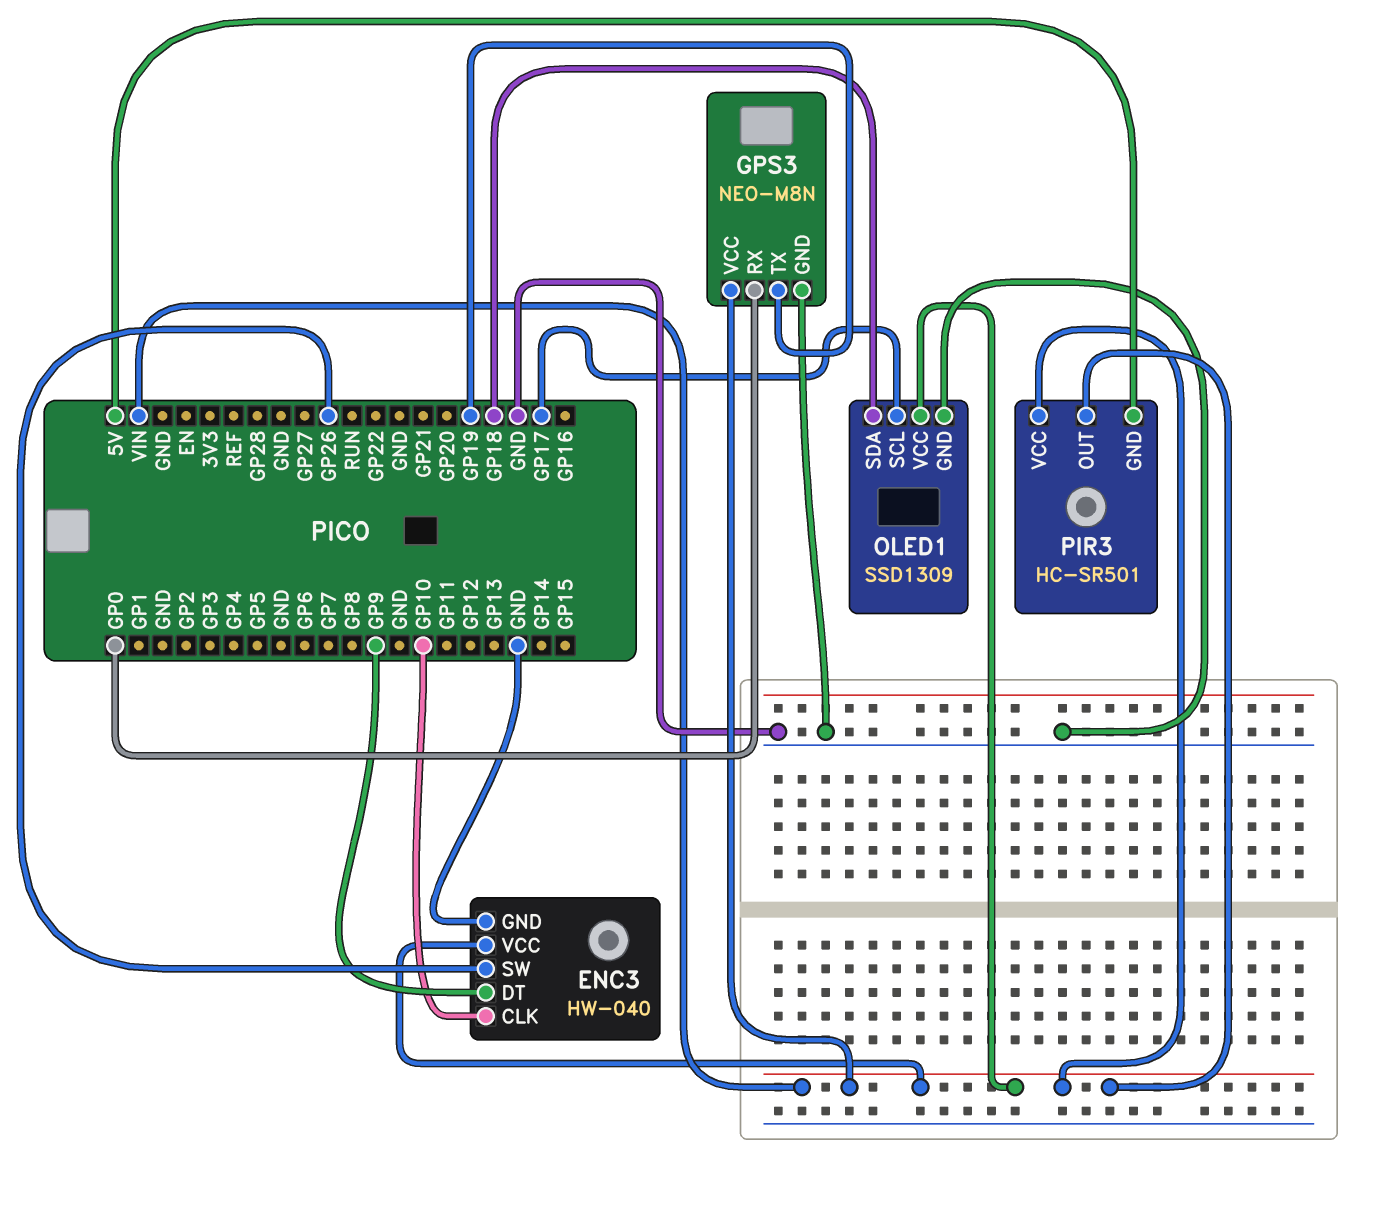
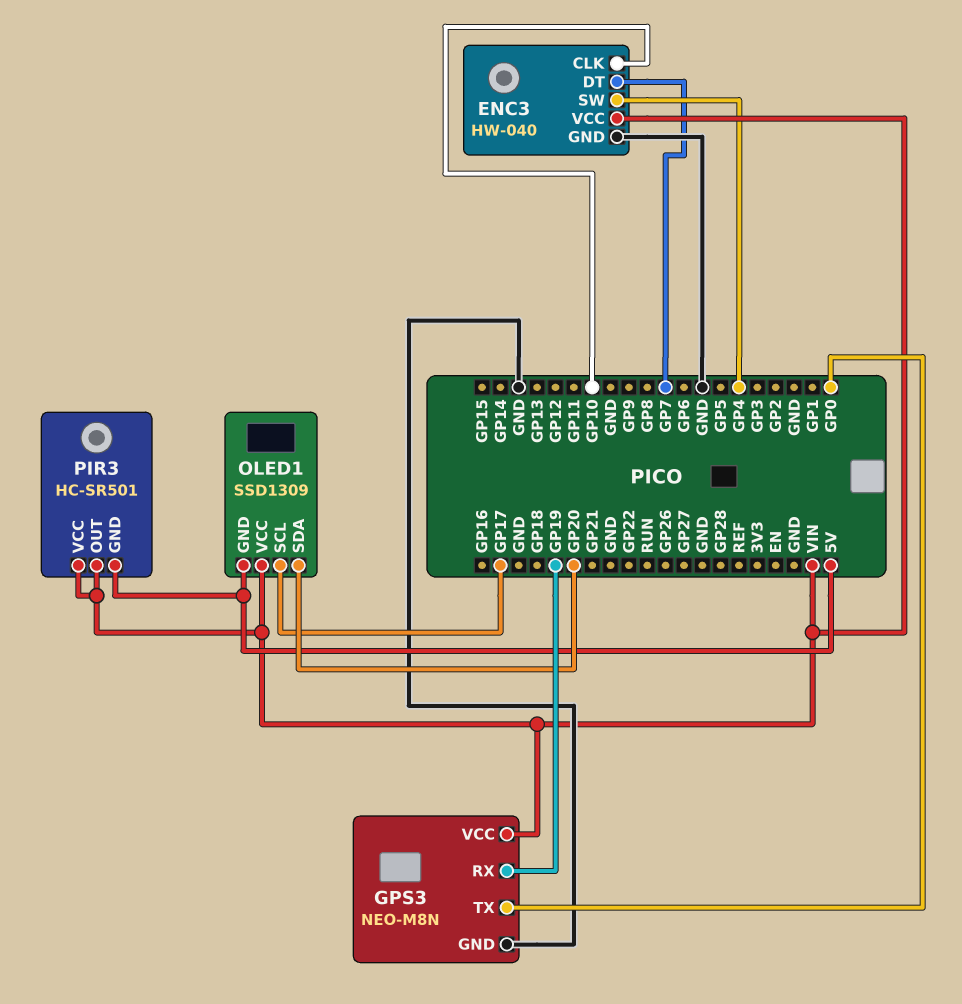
ENC3 pin DT: GP9 -> GP7
ENC3 pin SW: GP26 -> GP4
GPS3 pin RX: GP0 -> GP19
GPS3 pin TX: GP19 -> GP0
OLED1 pin GND: GND -> 5V
OLED1 pin SDA: GP18 -> GP20

